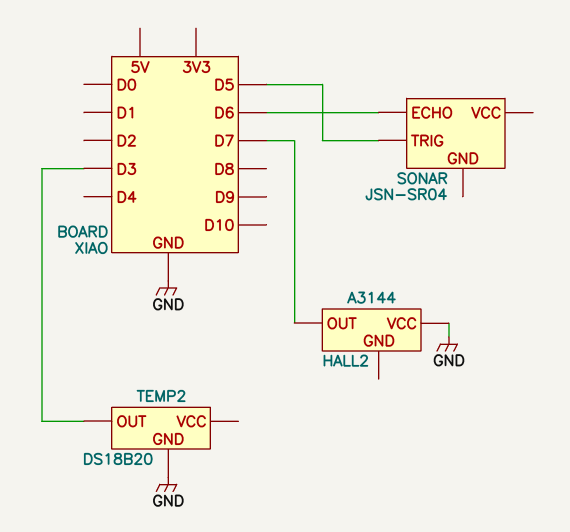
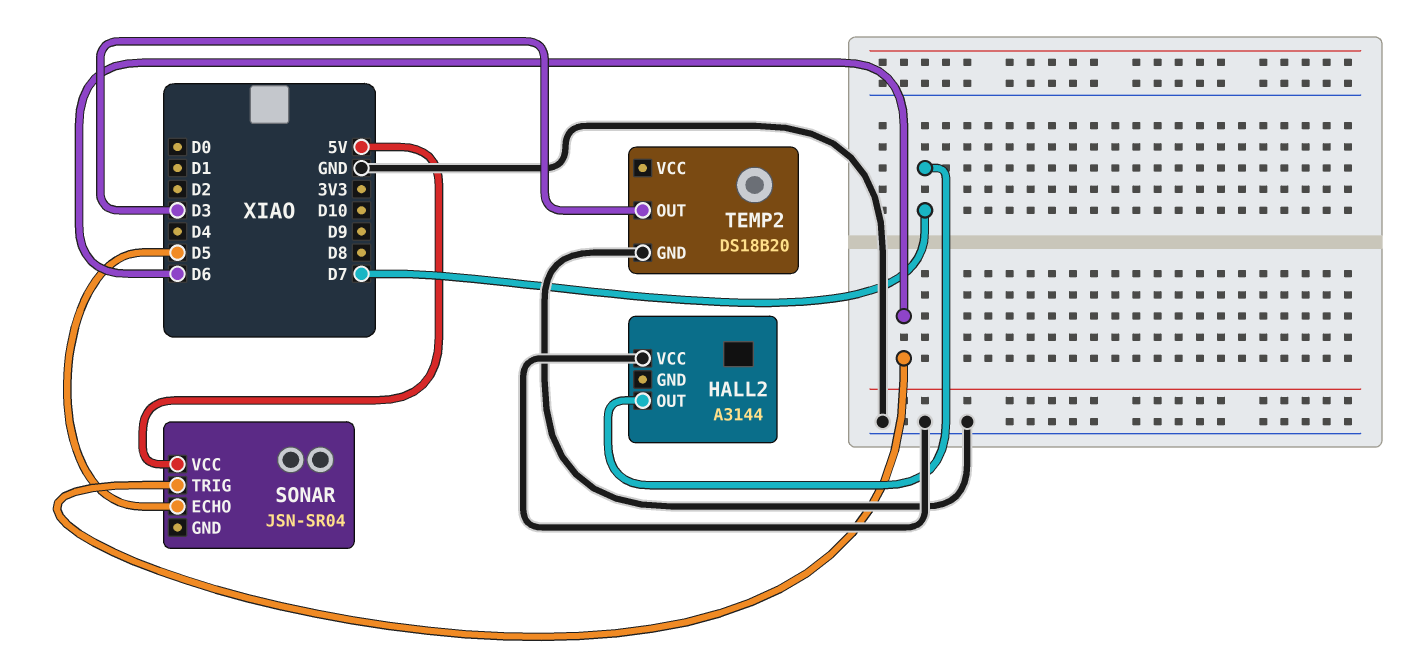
SONAR pin ECHO: D6 -> D5
SONAR pin TRIG: D5 -> D6
SONAR pin VCC: none -> 5V

